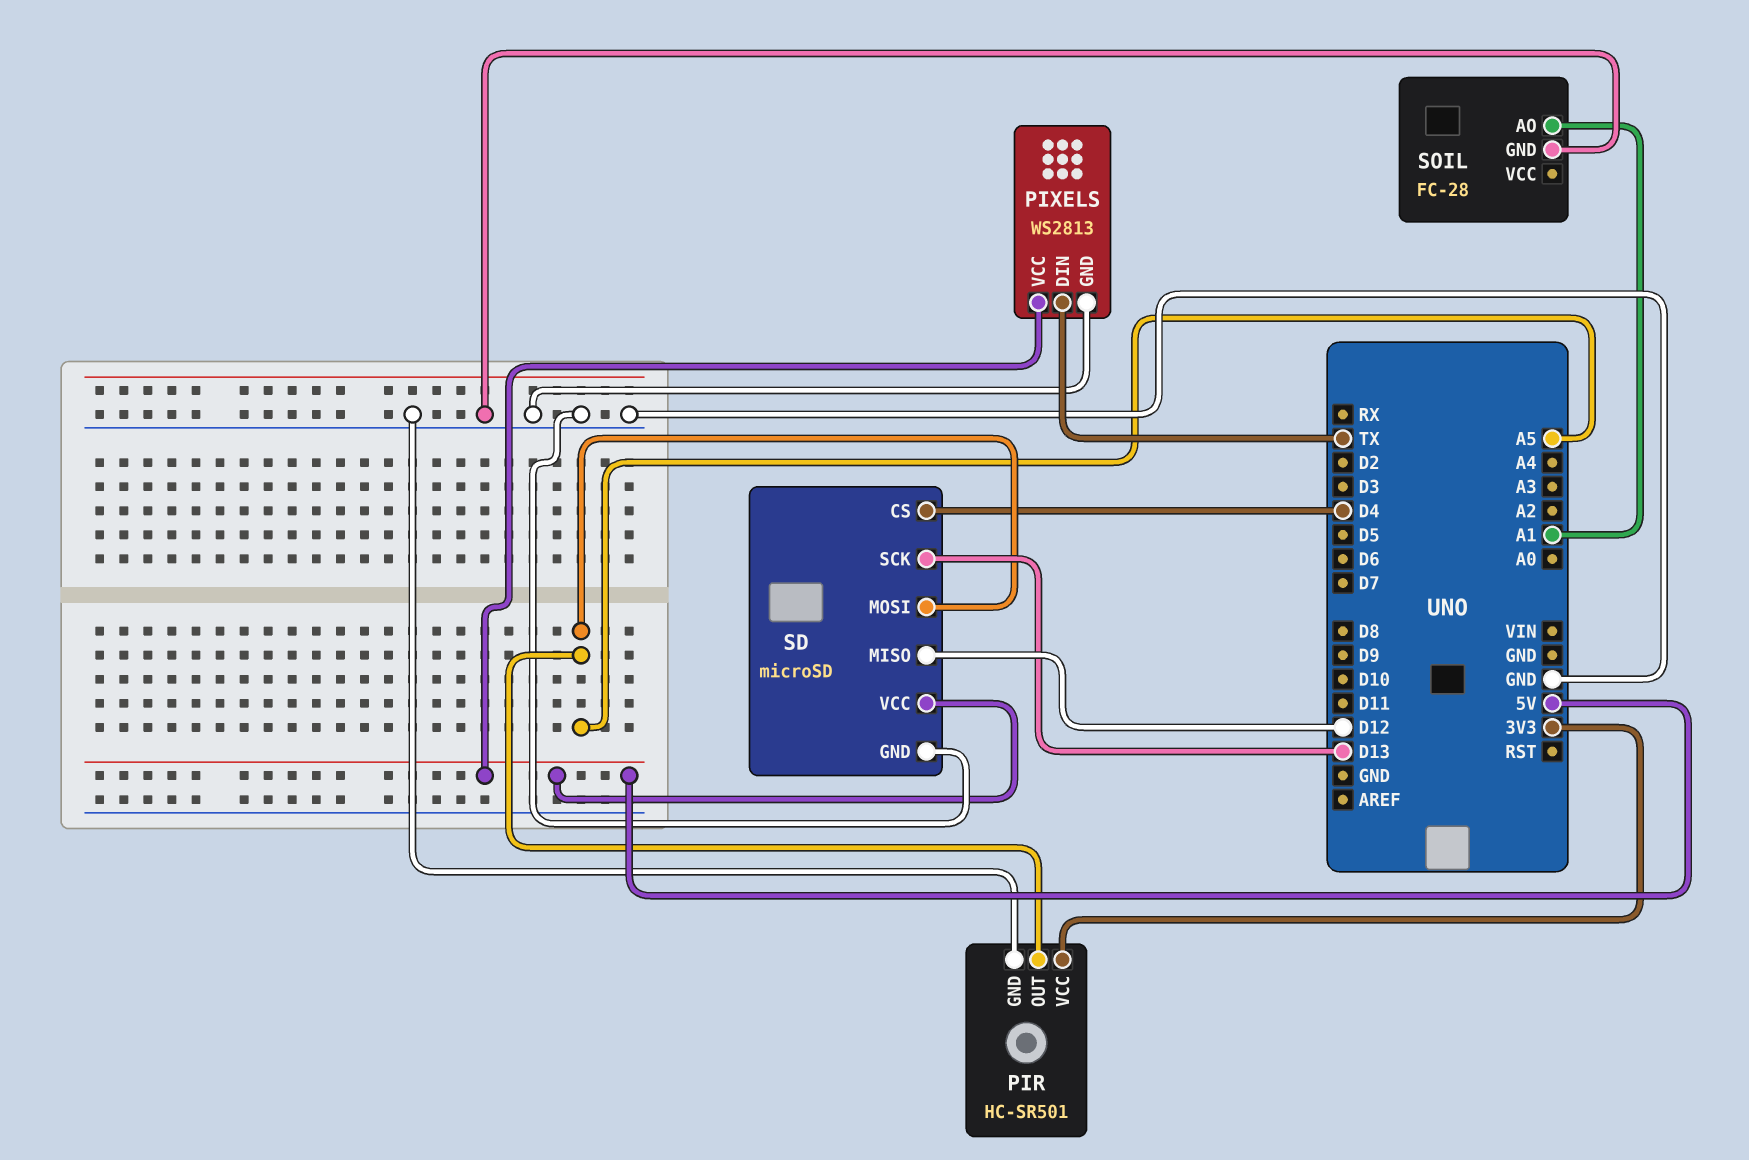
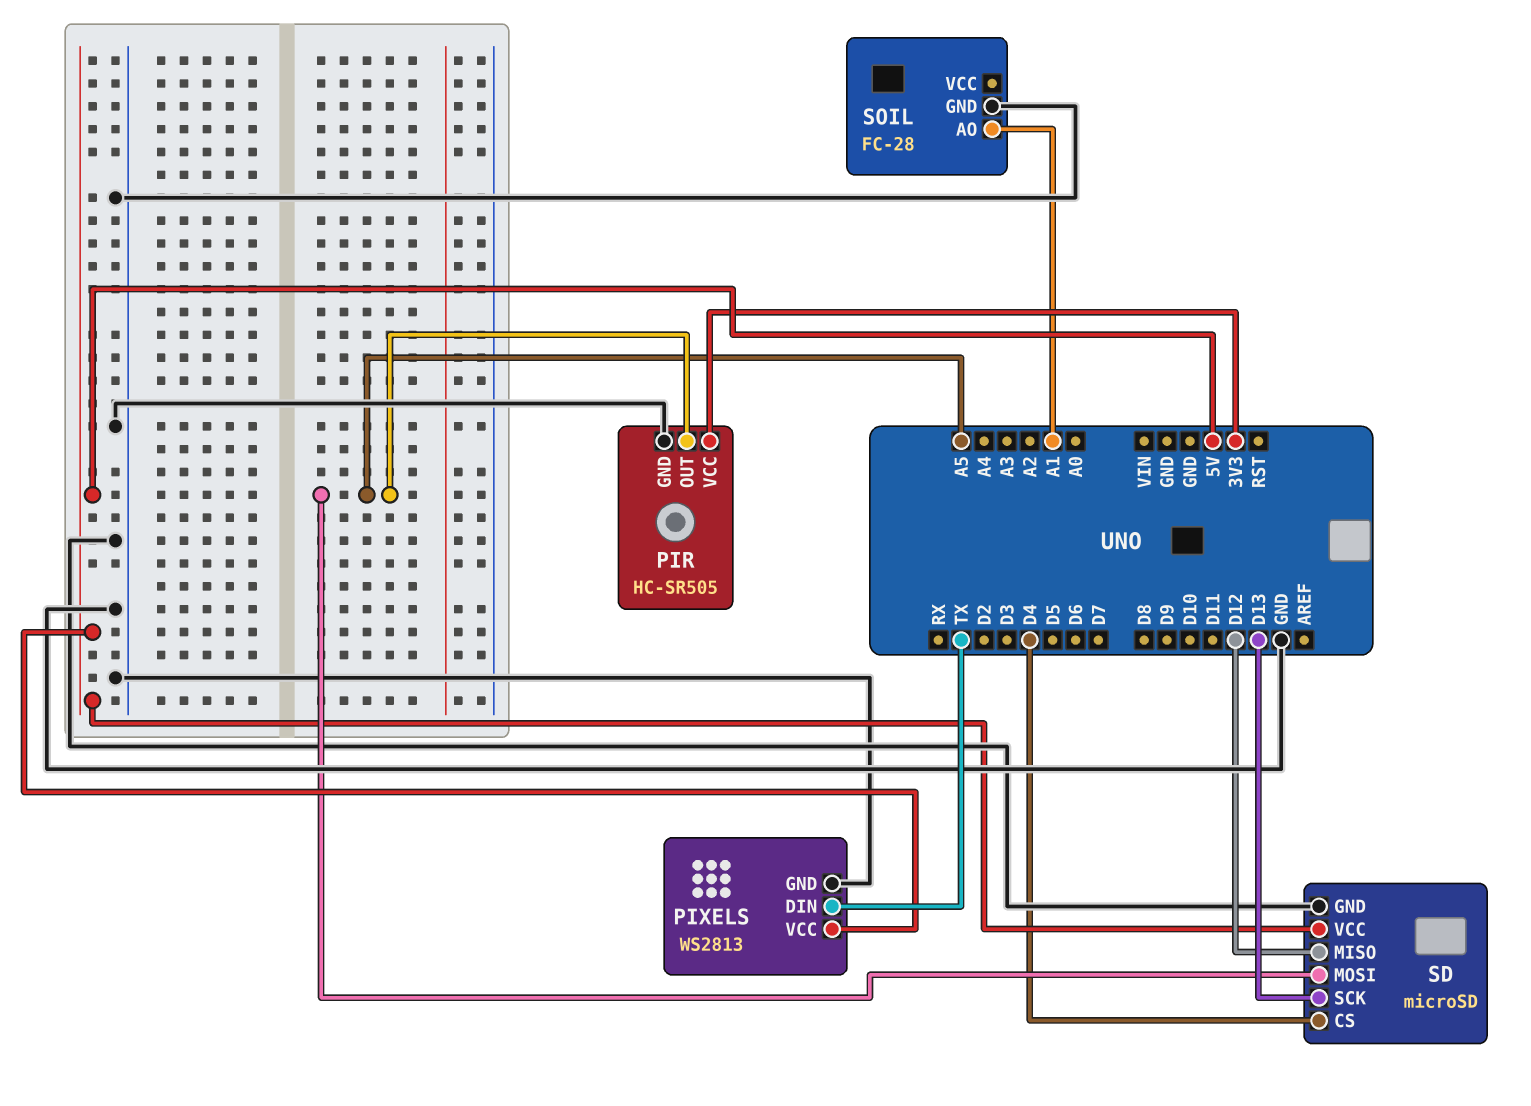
PIR: HC-SR501 -> HC-SR505

